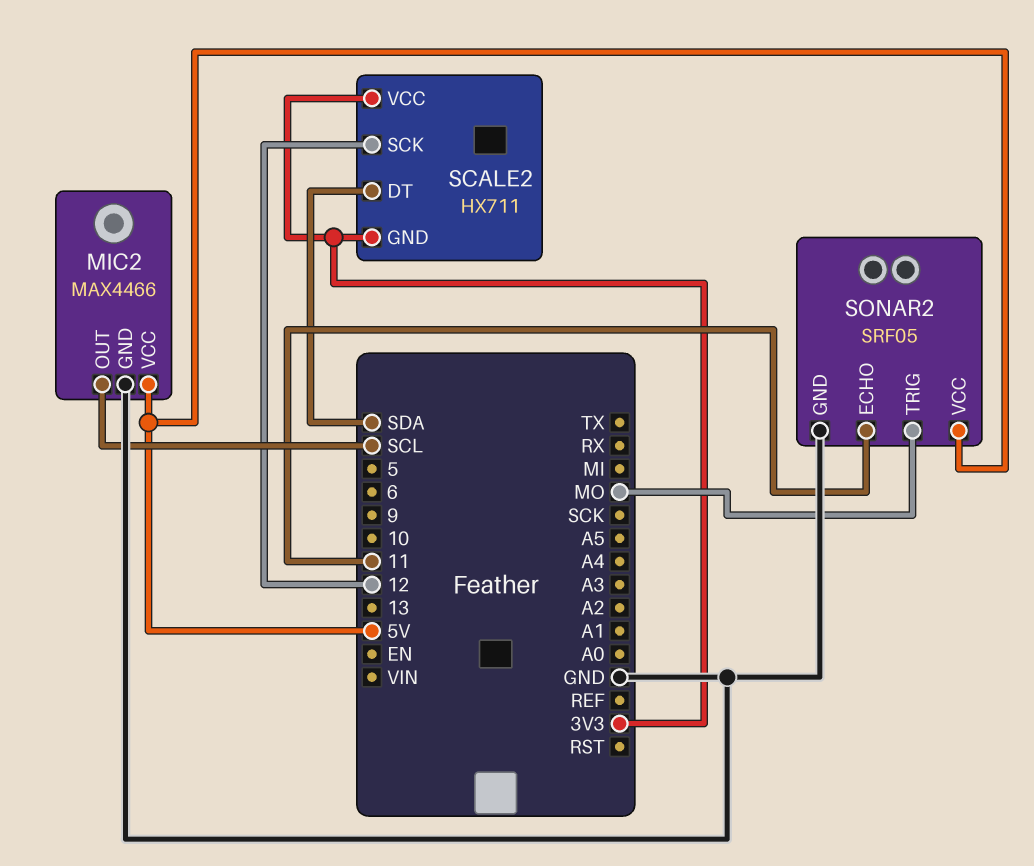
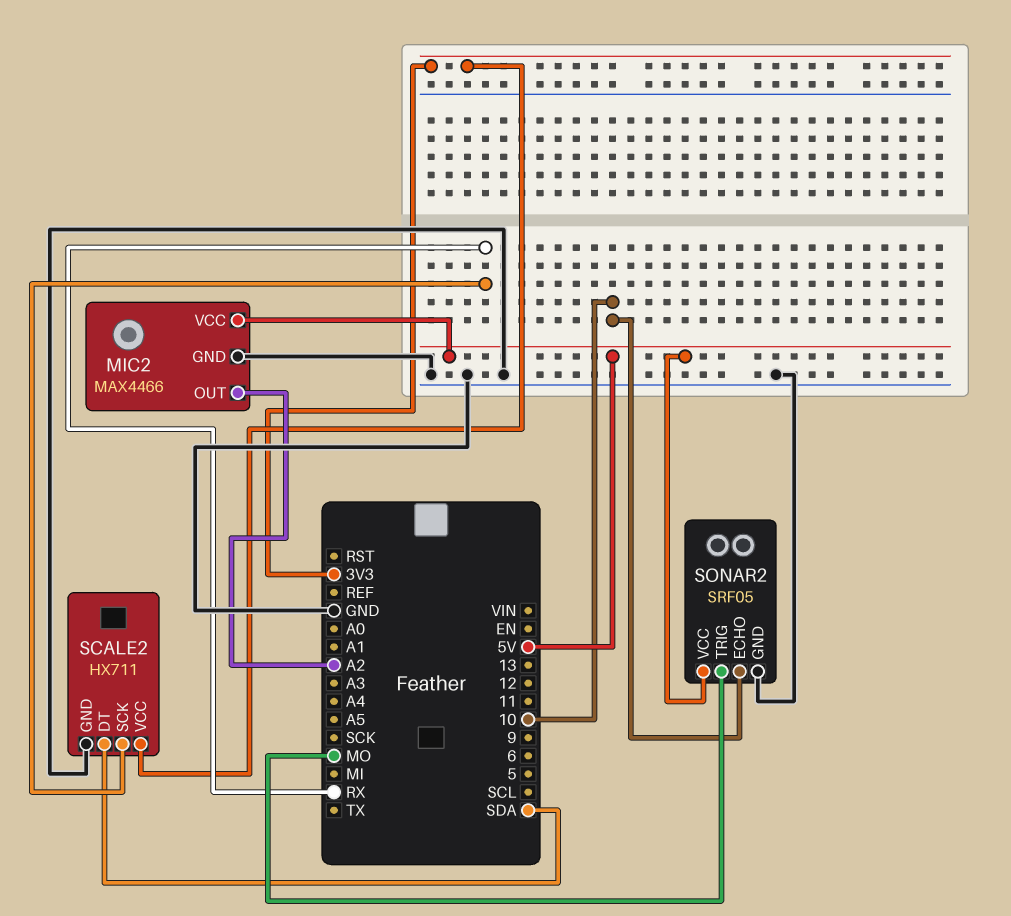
MIC2 pin OUT: SCL -> A2
SCALE2 pin GND: 3V3 -> GND
SCALE2 pin SCK: 12 -> RX
SONAR2 pin ECHO: 11 -> 10

